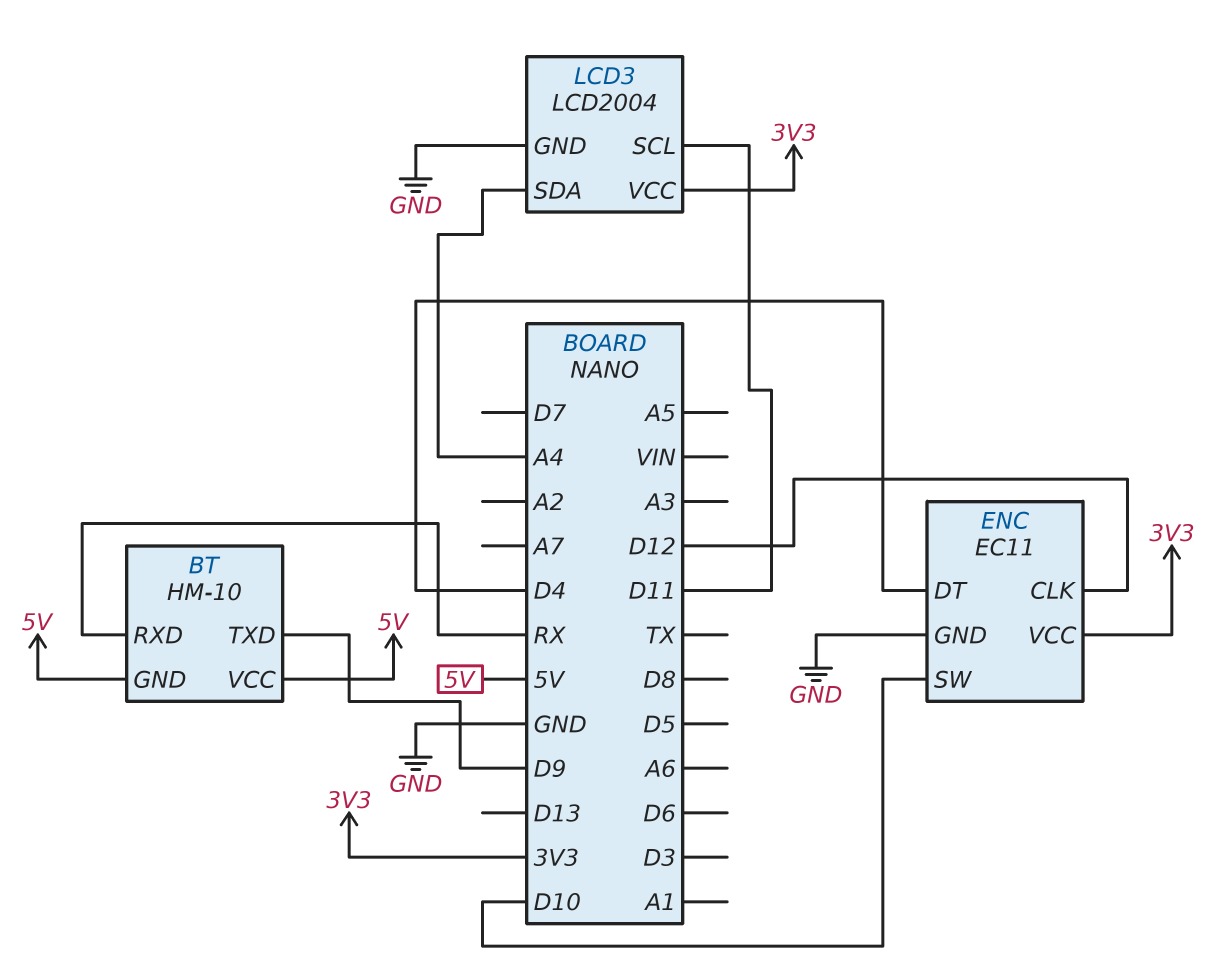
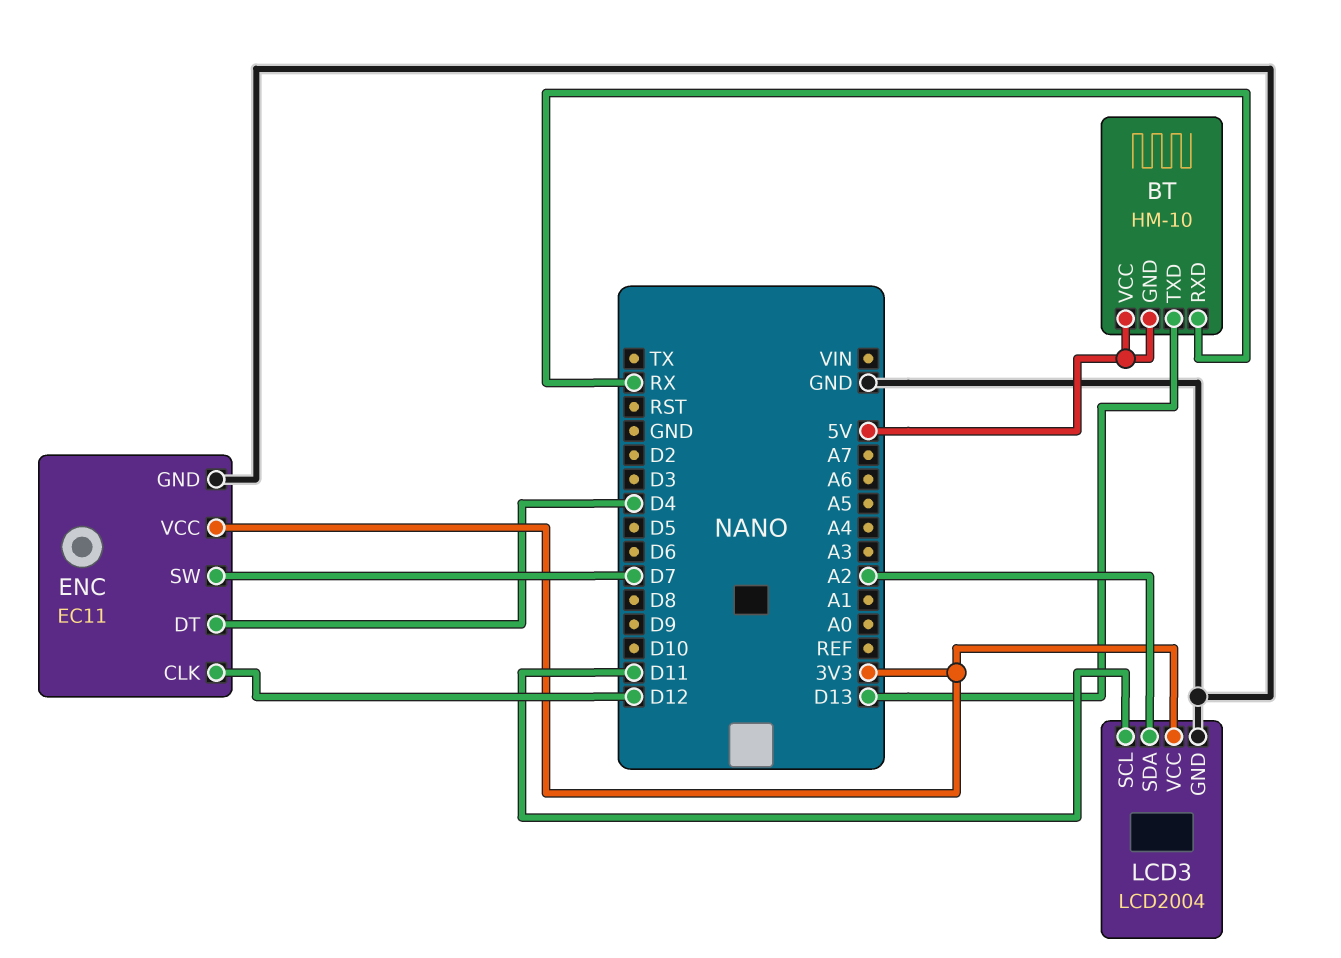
BT pin TXD: D9 -> D13
ENC pin SW: D10 -> D7
LCD3 pin SDA: A4 -> A2

